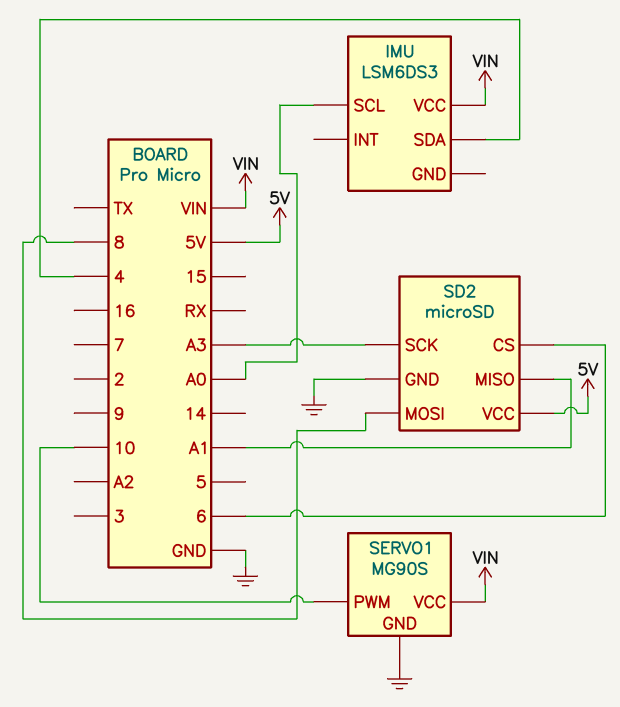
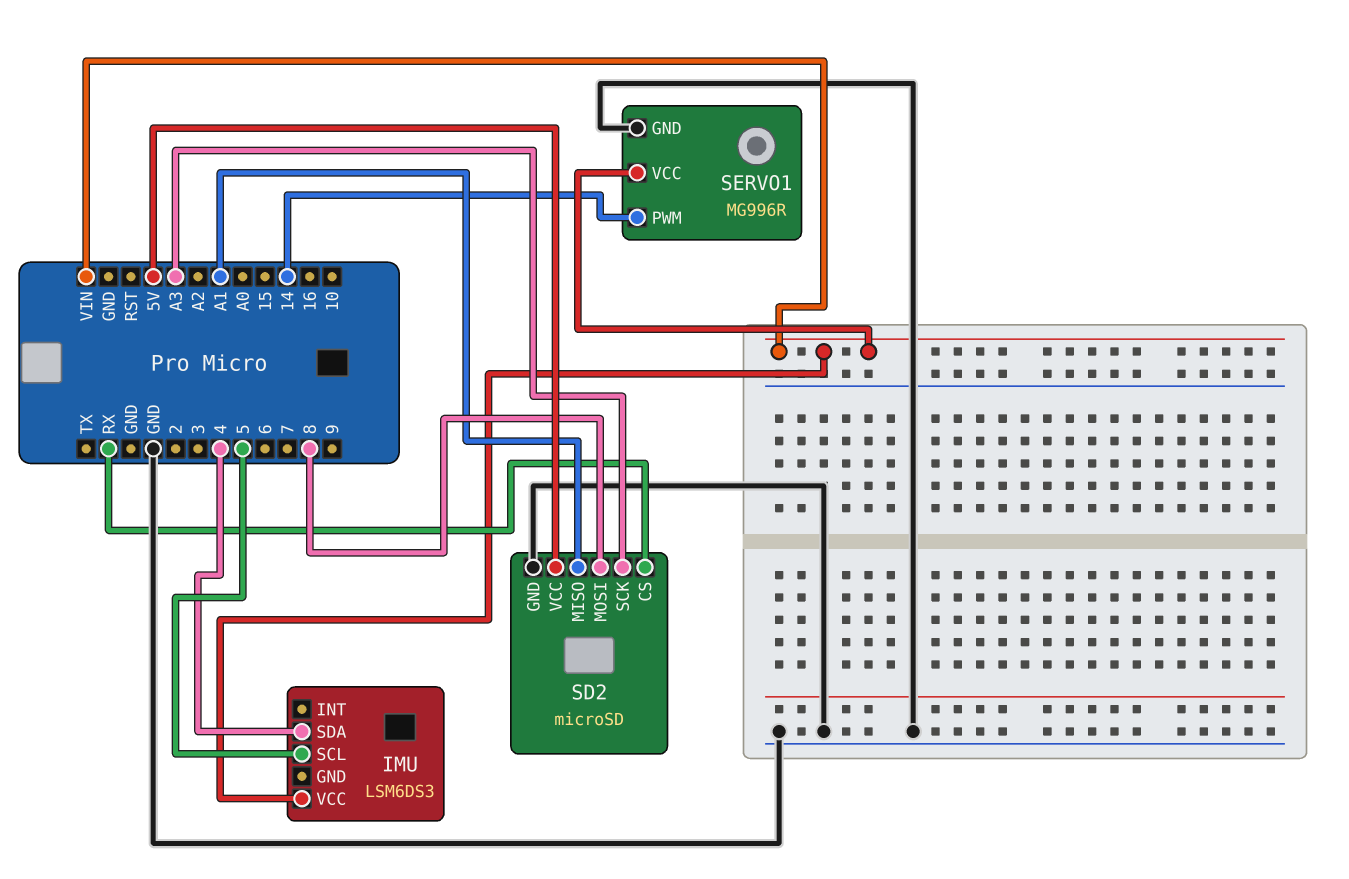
IMU pin SCL: A0 -> 5
SD2 pin CS: 6 -> RX
SERVO1: MG90S -> MG996R
SERVO1 pin PWM: 10 -> 14

